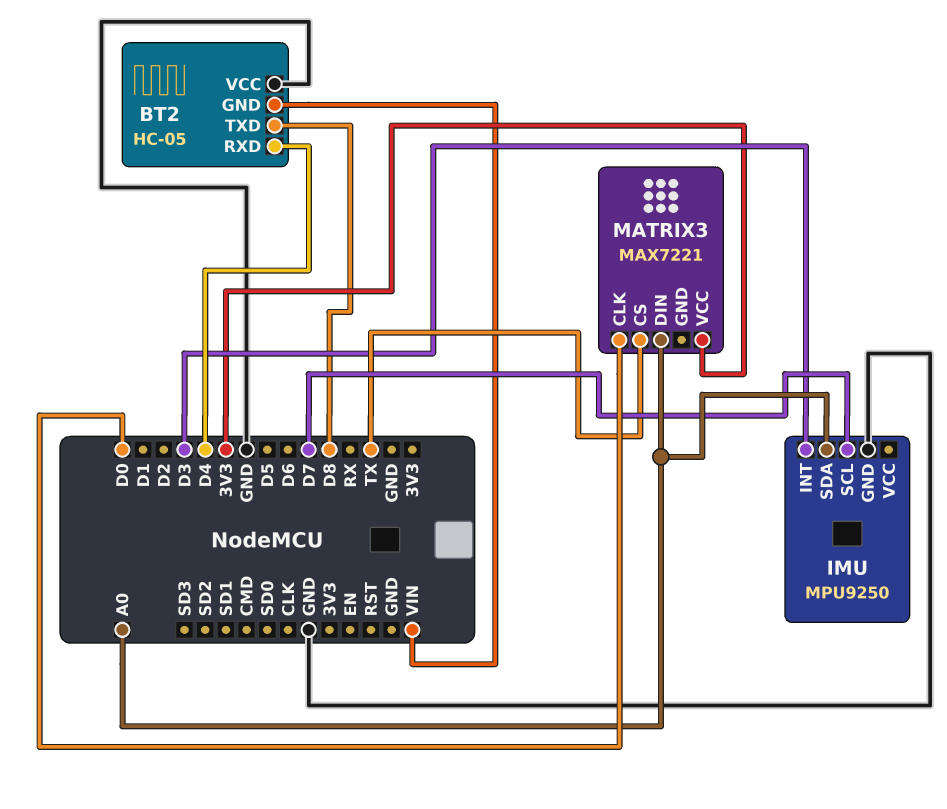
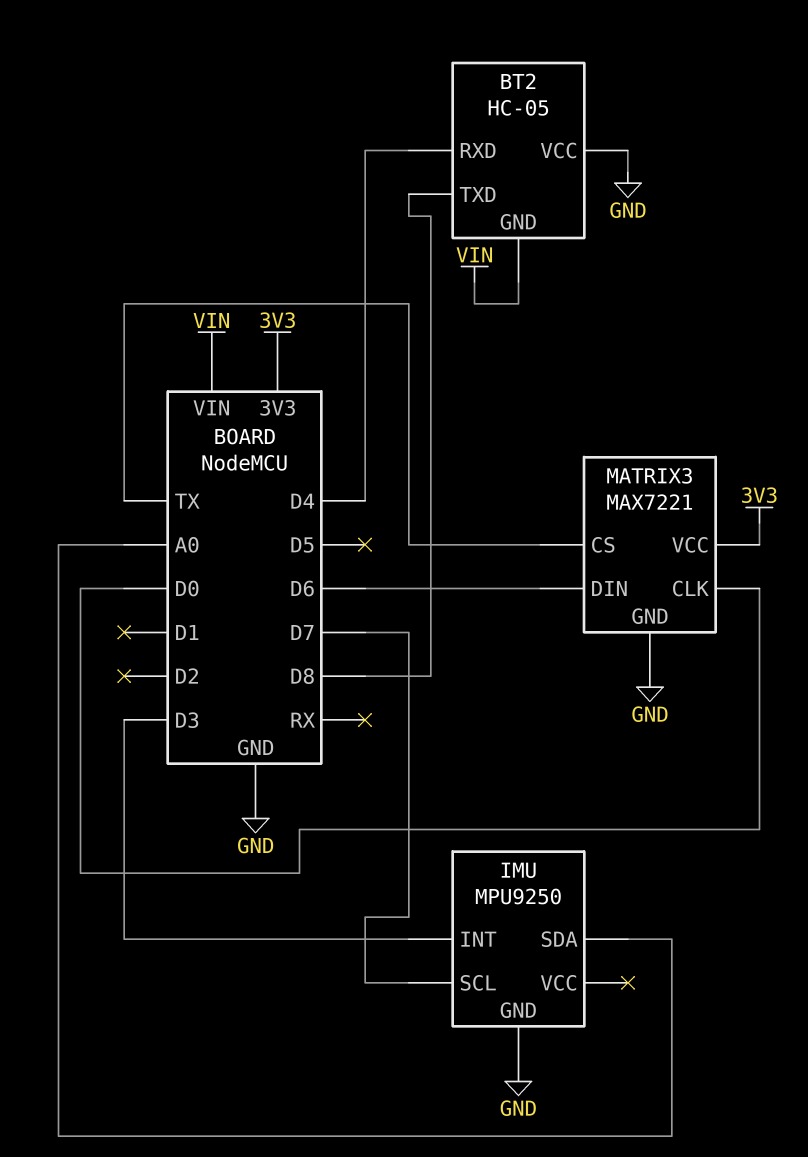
MATRIX3 pin DIN: A0 -> D6
MATRIX3 pin GND: none -> GND

